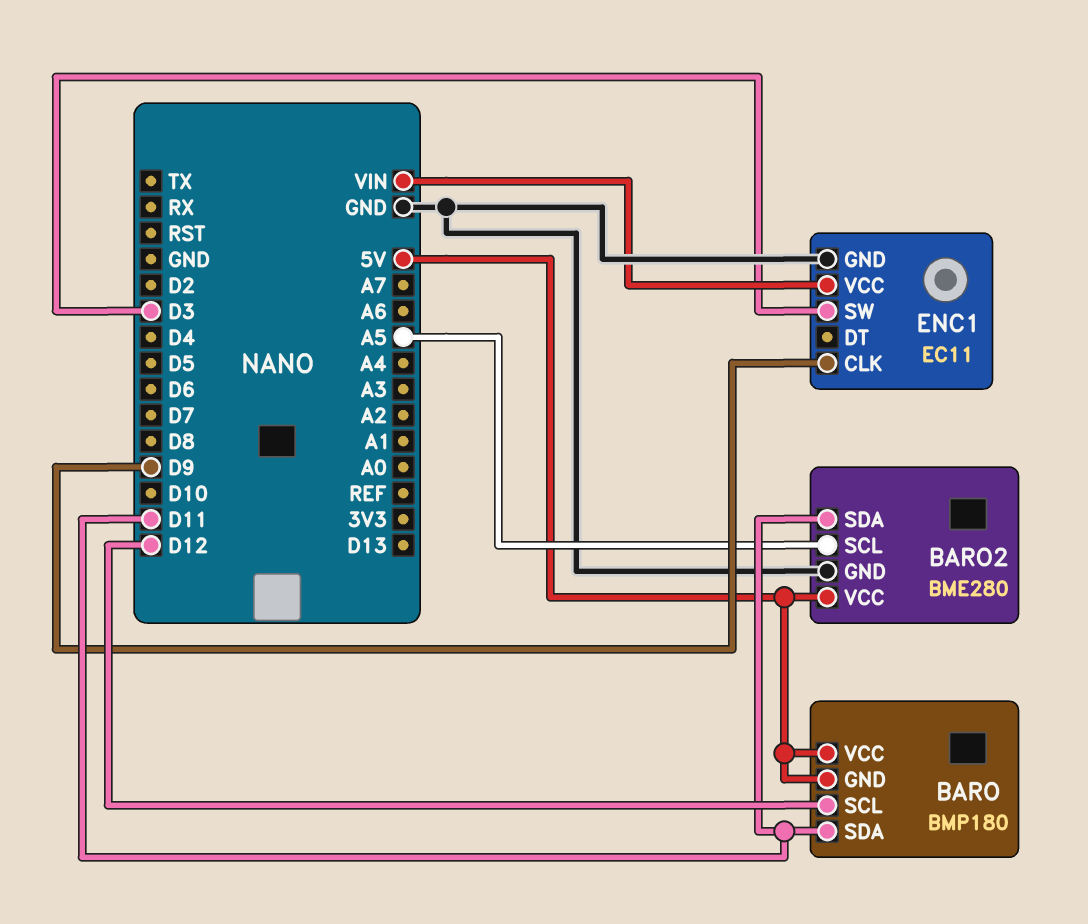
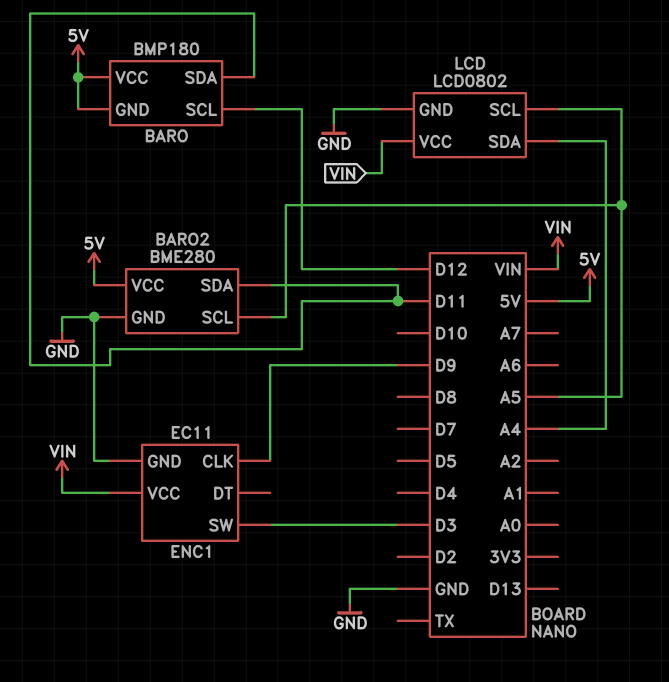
LCD: none -> LCD0802
LCD pin GND: none -> GND
LCD pin SCL: none -> A5
LCD pin SDA: none -> A4
LCD pin VCC: none -> VIN

